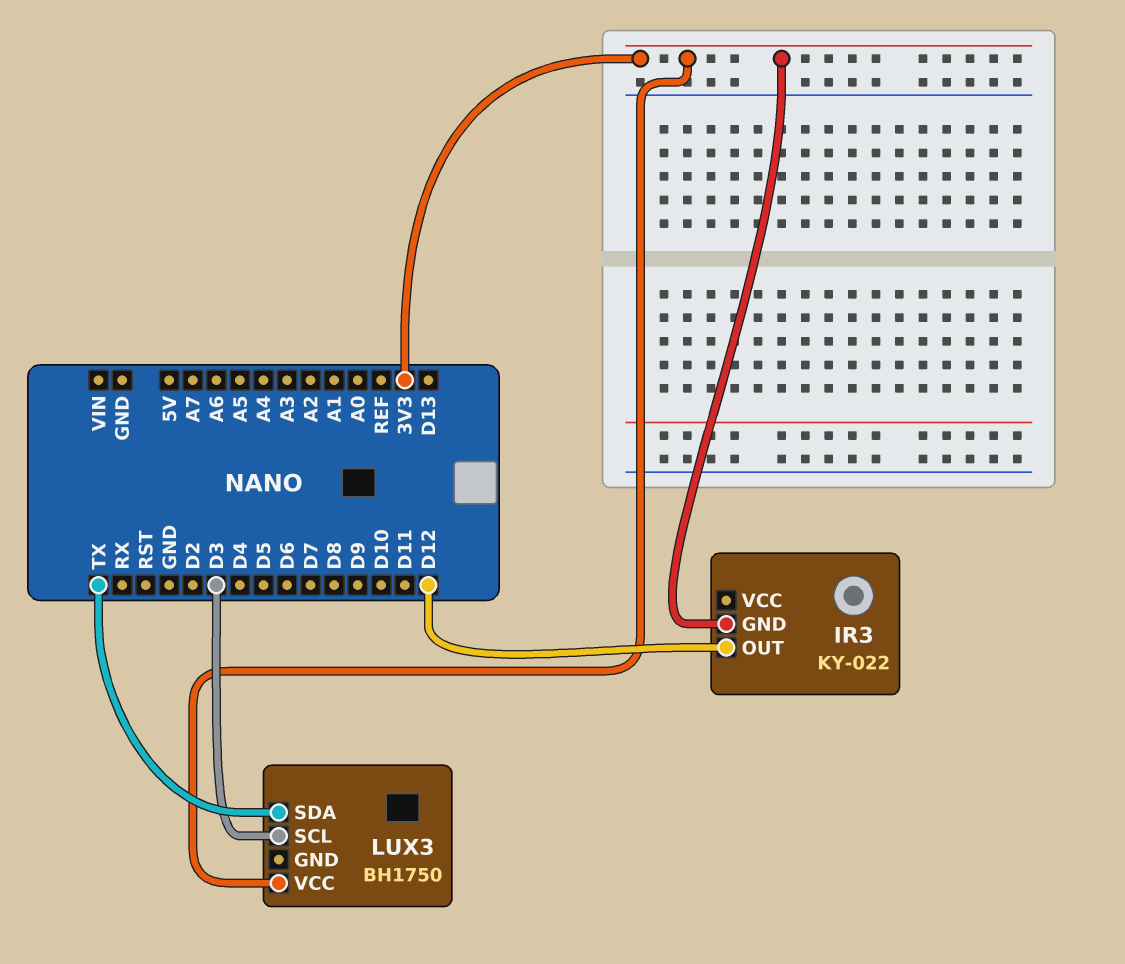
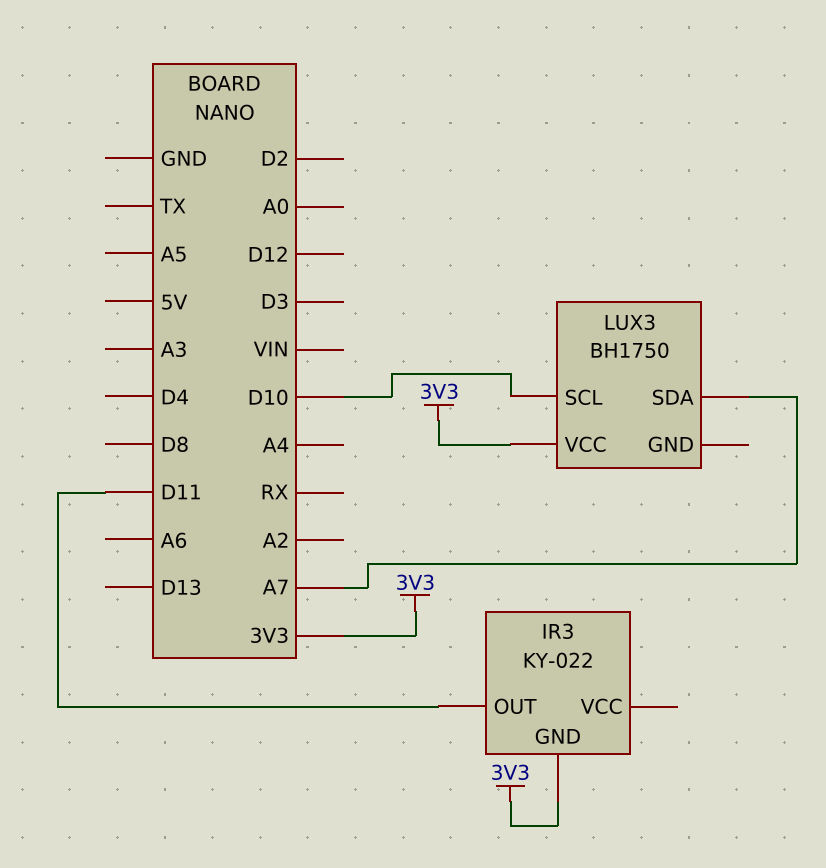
IR3 pin OUT: D12 -> D11
LUX3 pin SCL: D3 -> D10
LUX3 pin SDA: TX -> A7

